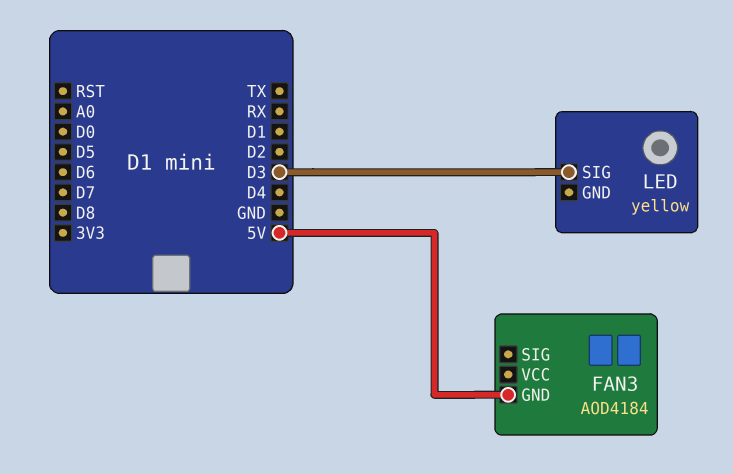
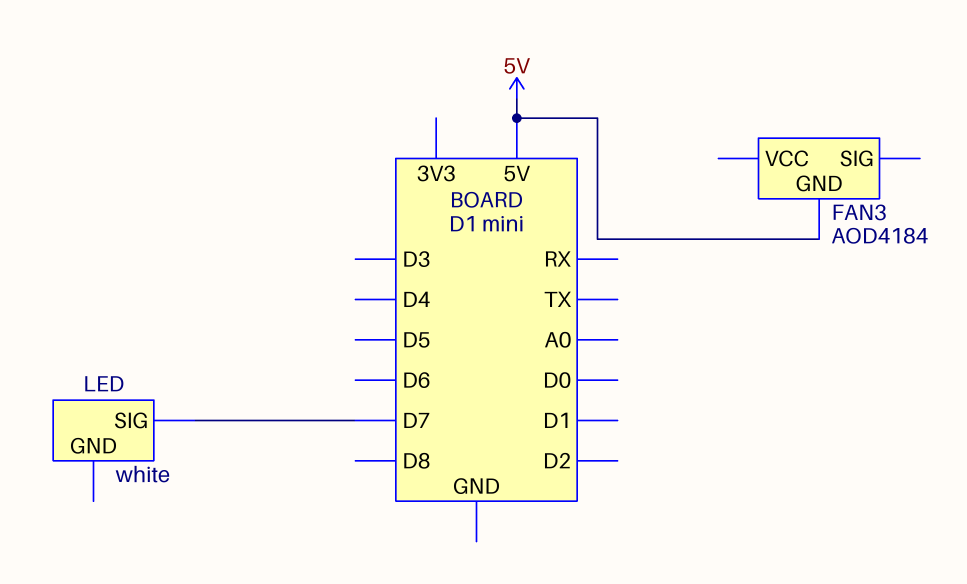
LED: yellow -> white
LED pin SIG: D3 -> D7

